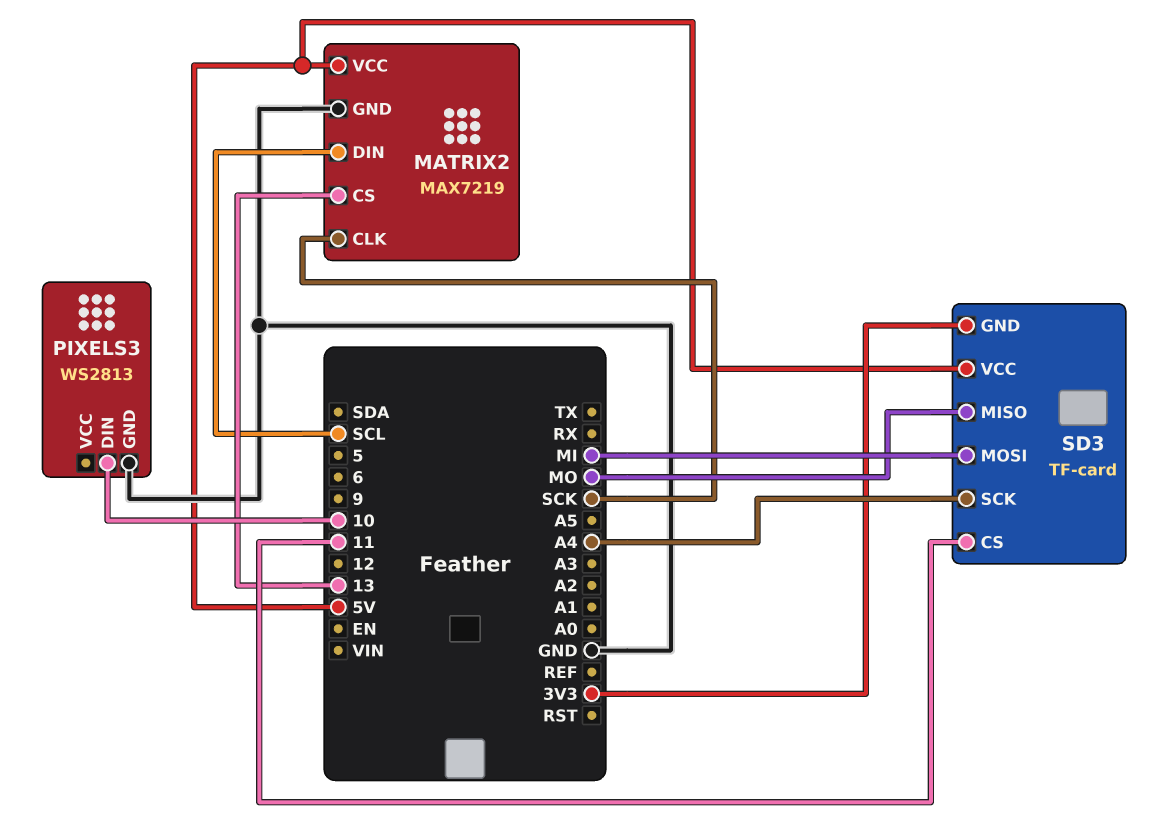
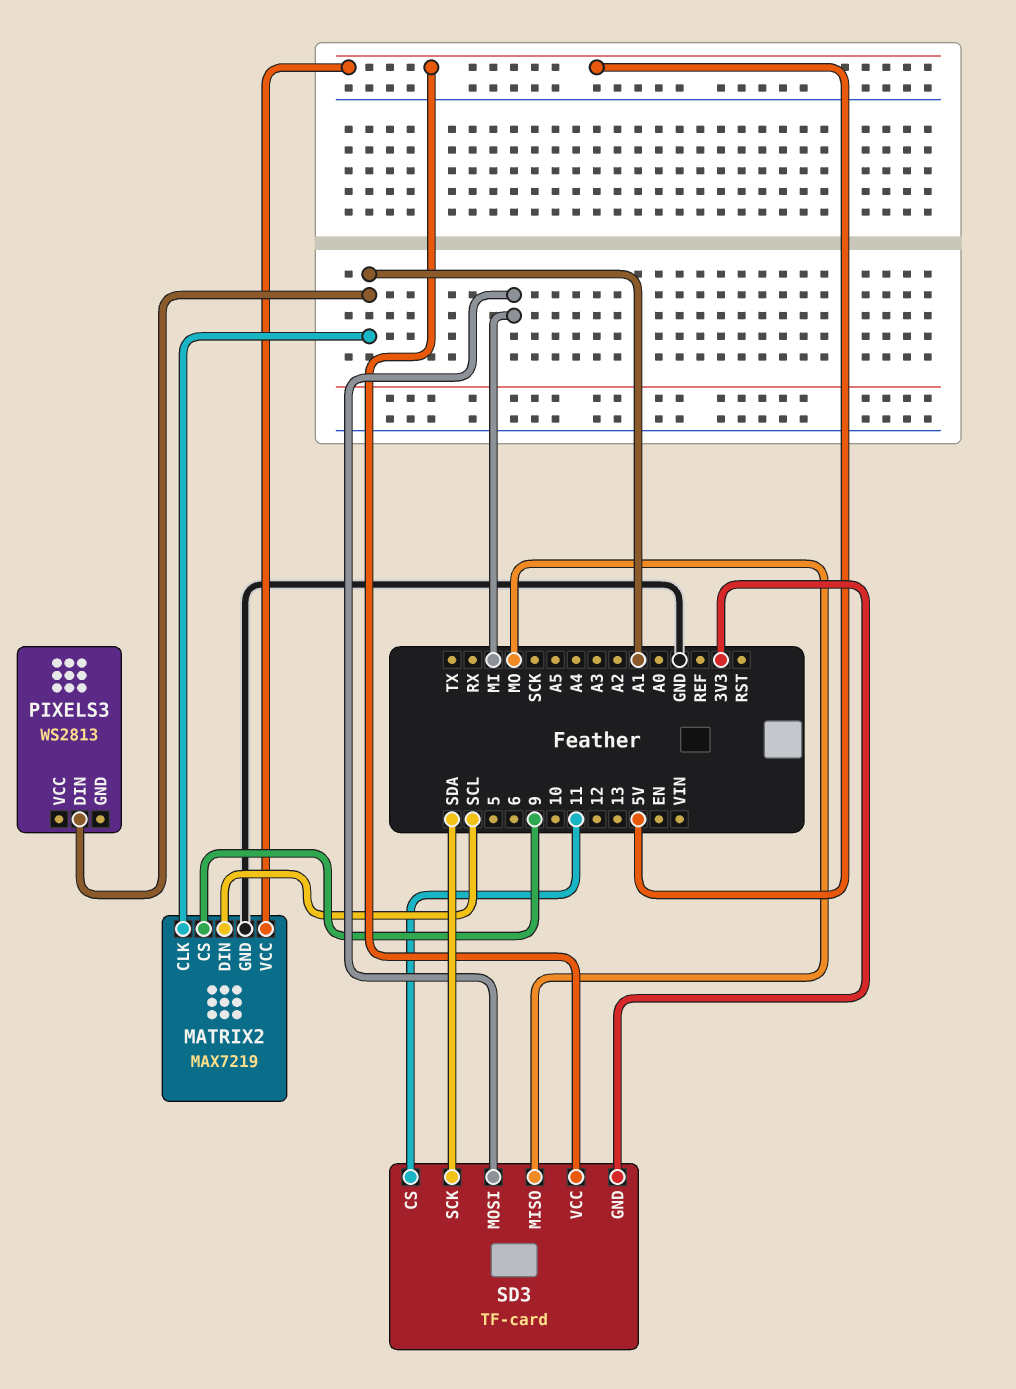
MATRIX2 pin CLK: SCK -> A1
MATRIX2 pin CS: 13 -> 9
PIXELS3 pin DIN: 10 -> A1
PIXELS3 pin GND: GND -> none
SD3 pin SCK: A4 -> SDA

